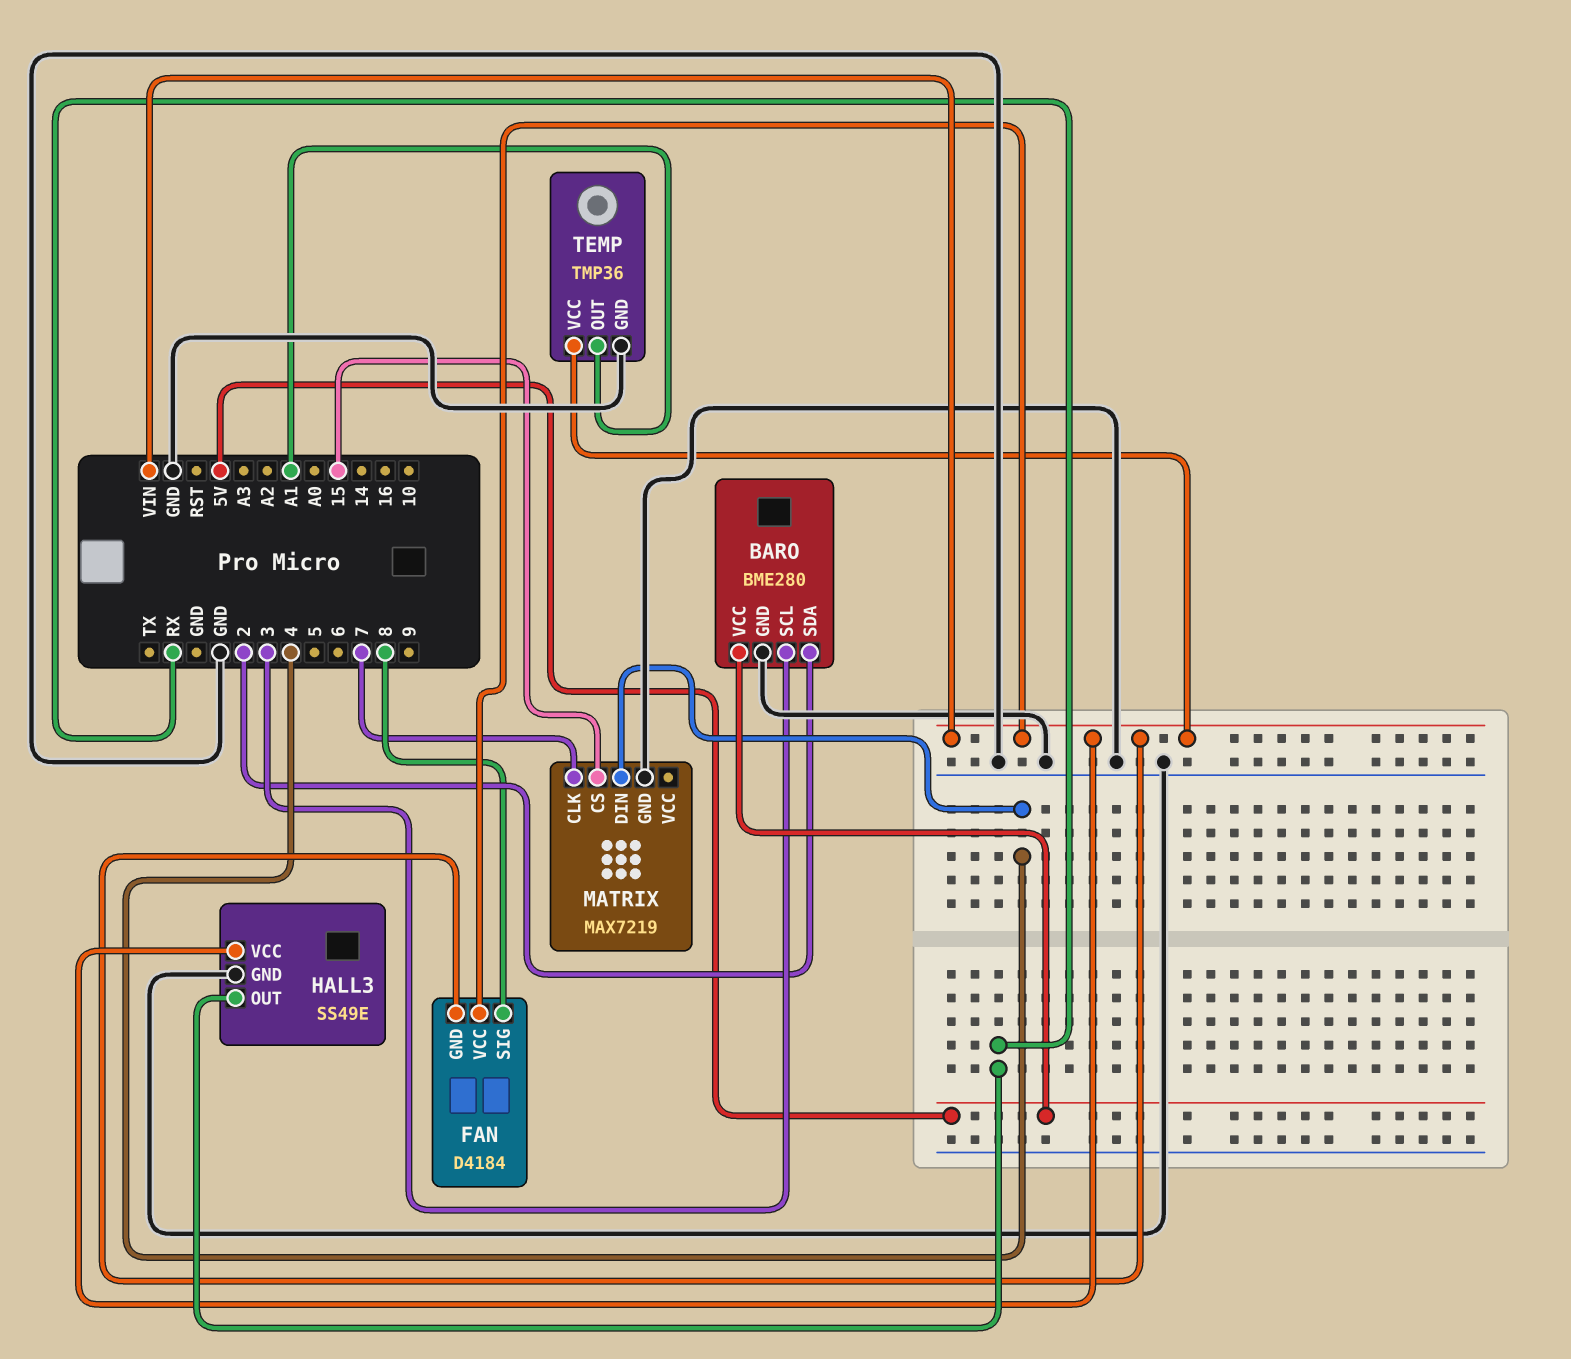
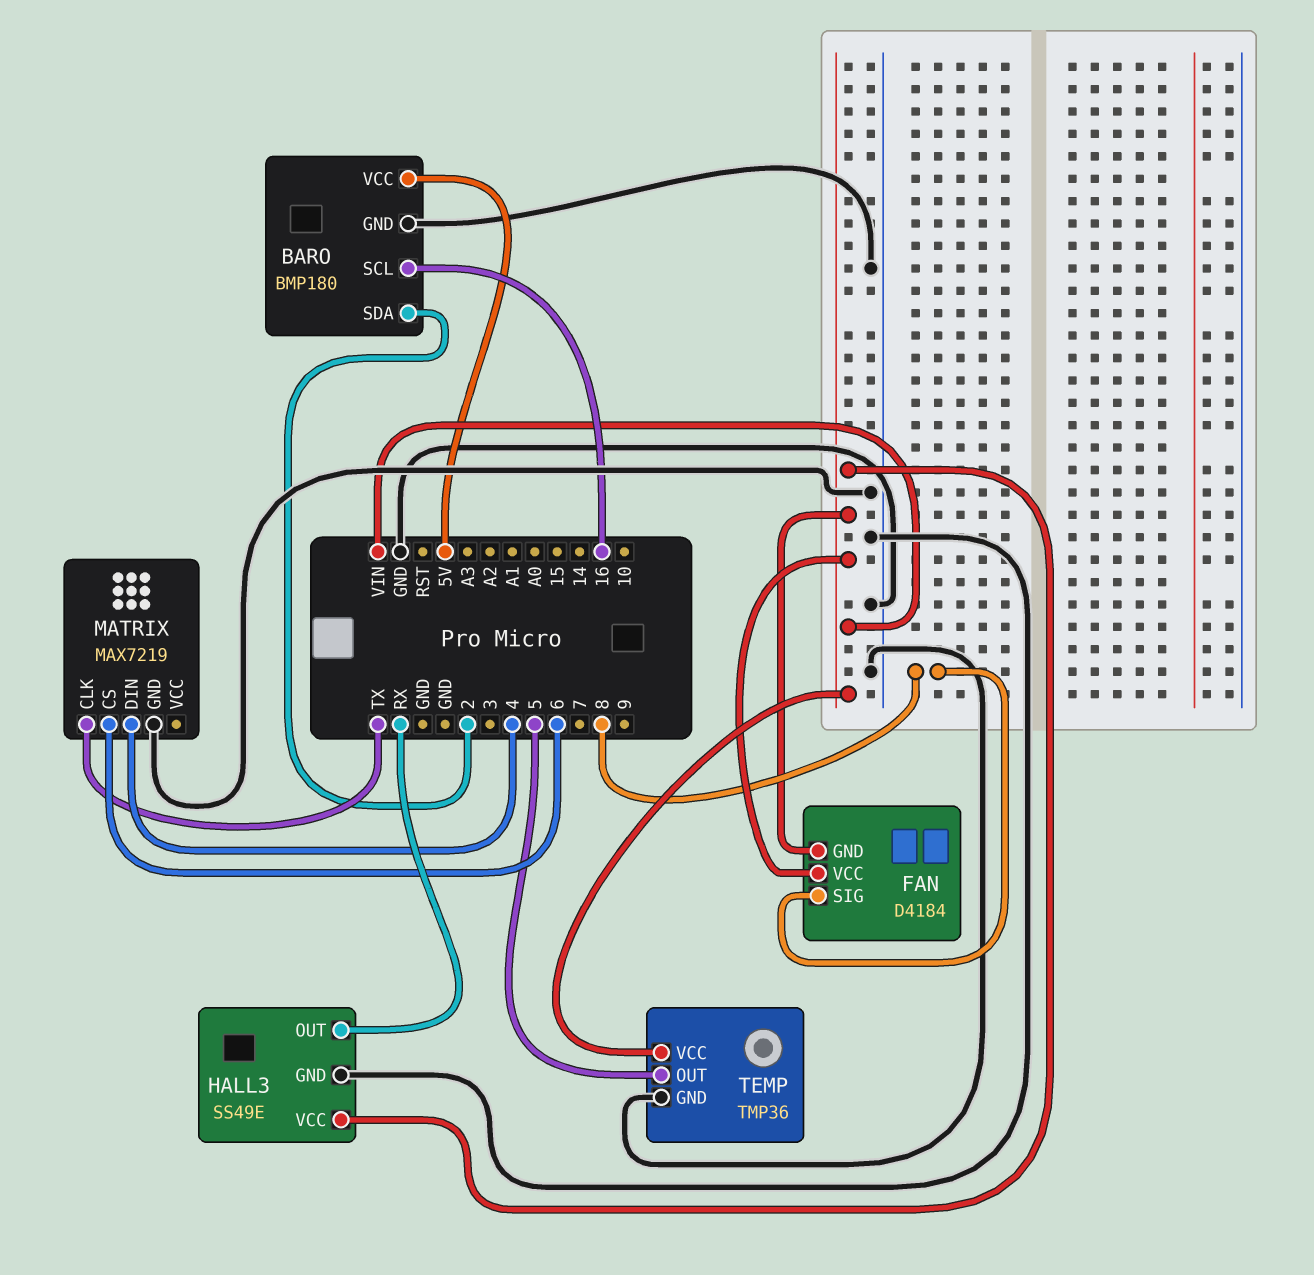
BARO: BME280 -> BMP180
BARO pin SCL: 3 -> 16
MATRIX pin CLK: 7 -> TX
MATRIX pin CS: 15 -> 6
TEMP pin OUT: A1 -> 5

